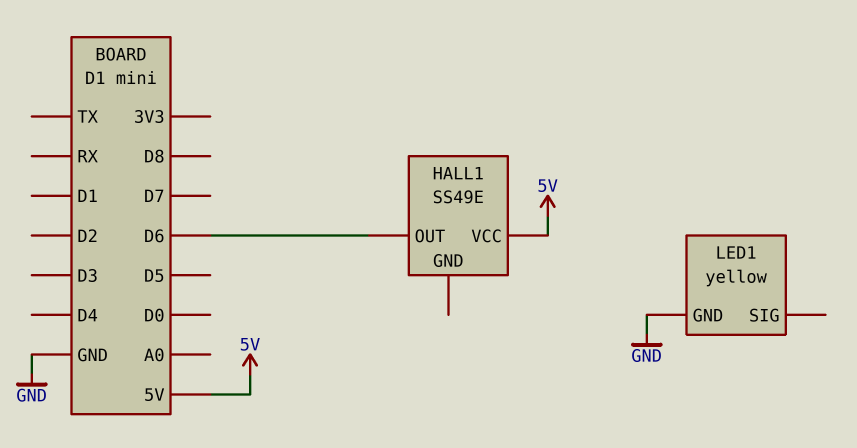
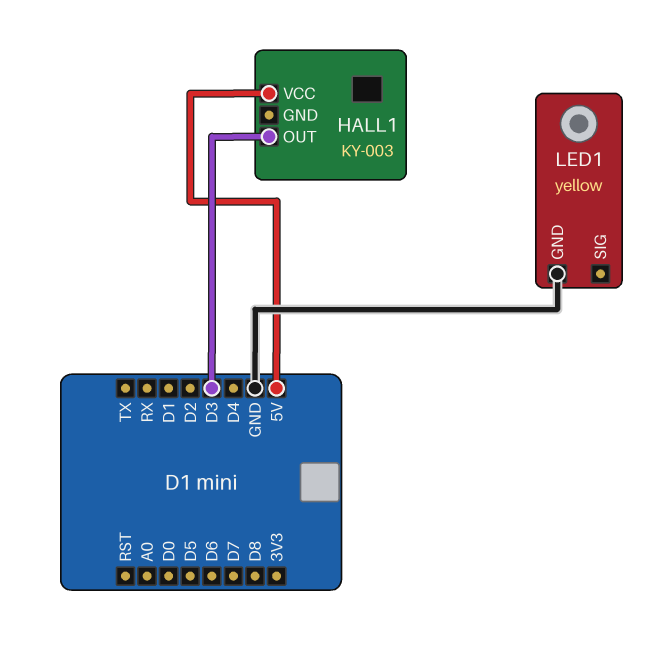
HALL1: SS49E -> KY-003
HALL1 pin OUT: D6 -> D3

